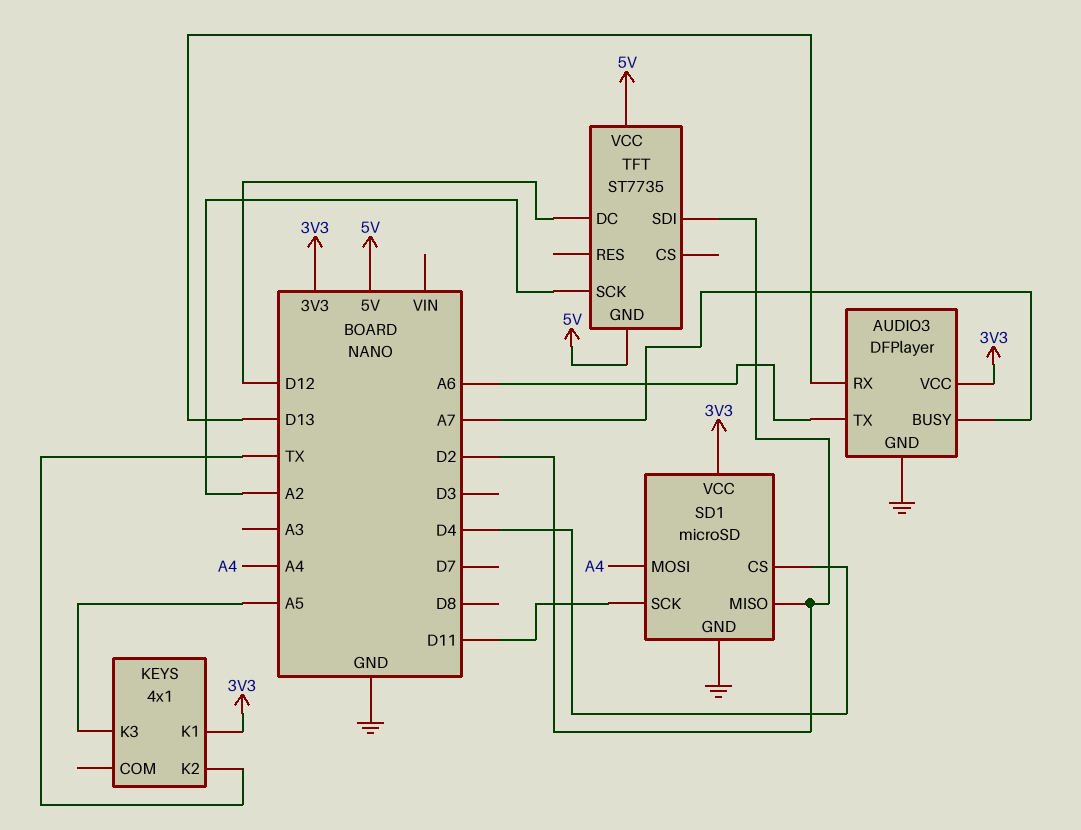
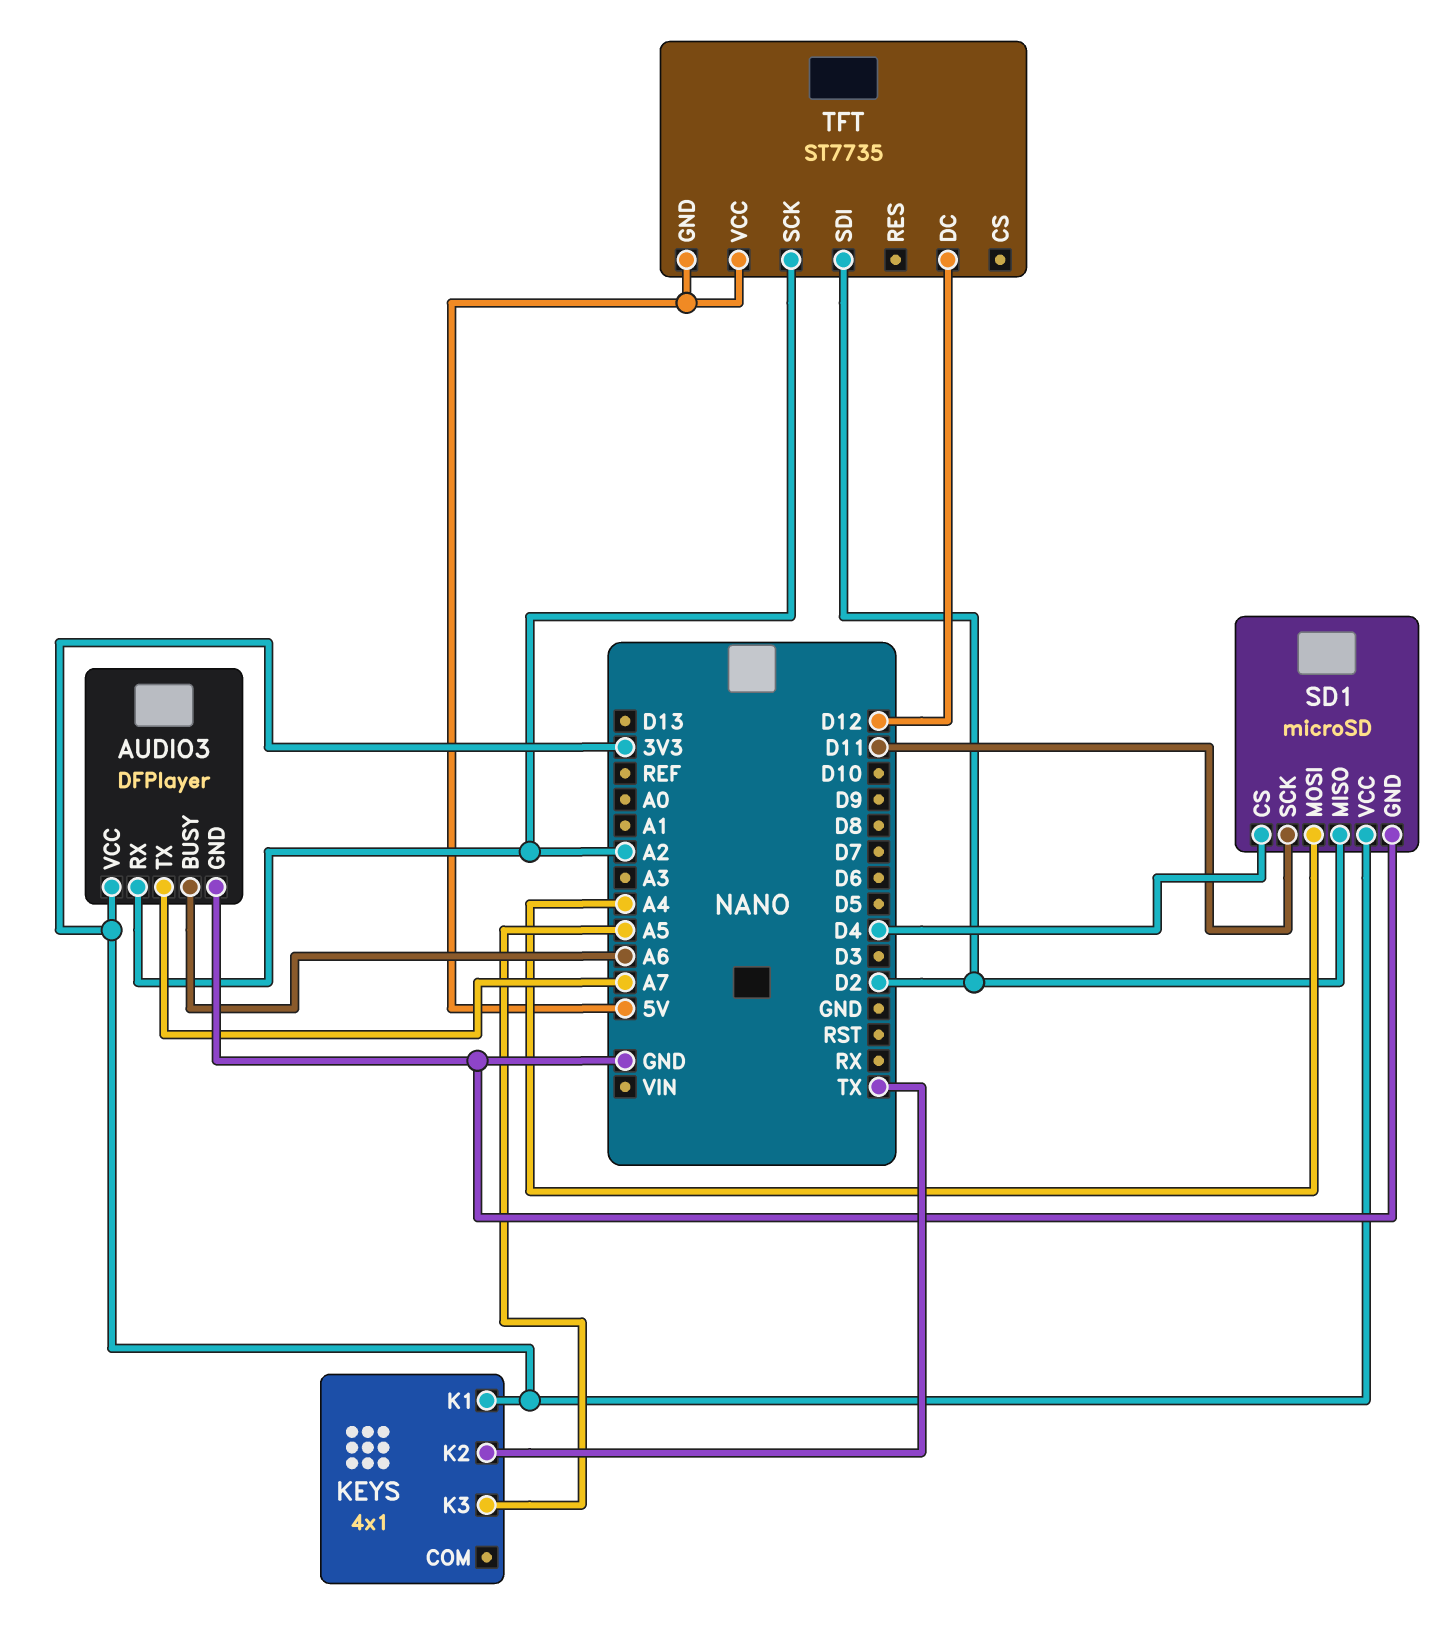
AUDIO3 pin BUSY: A7 -> A6
AUDIO3 pin RX: D13 -> A2
AUDIO3 pin TX: A6 -> A7

